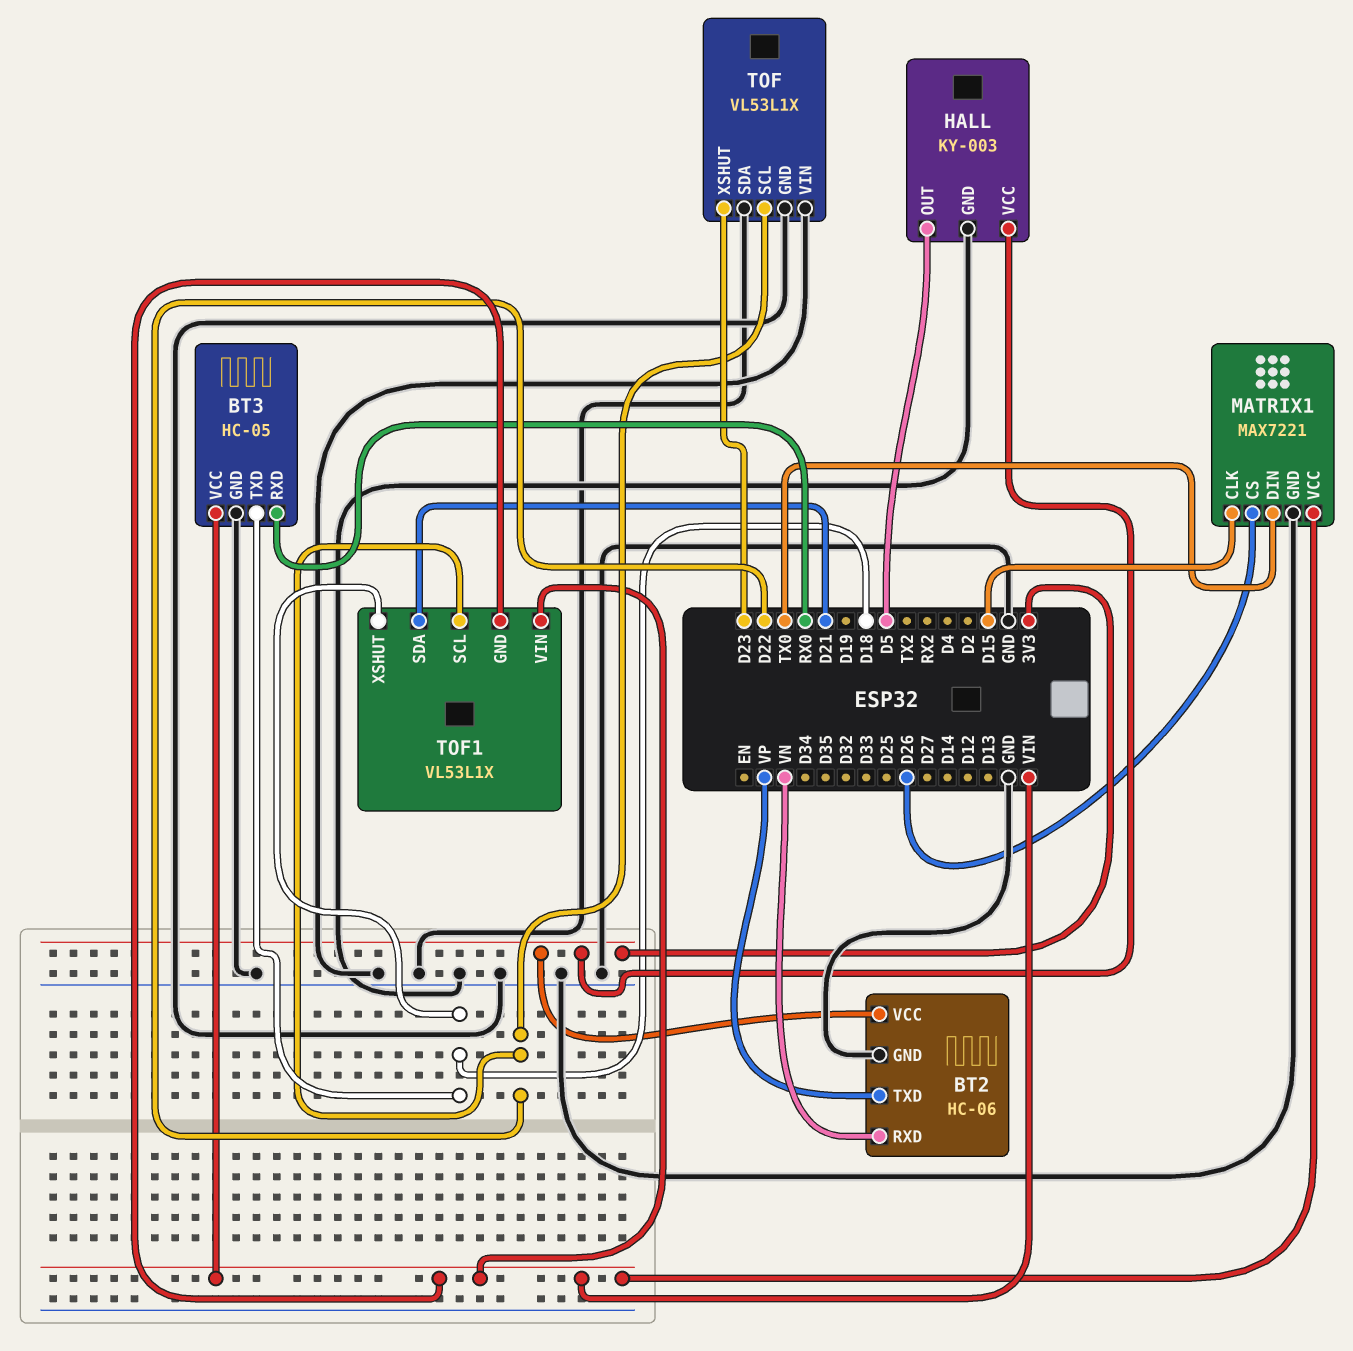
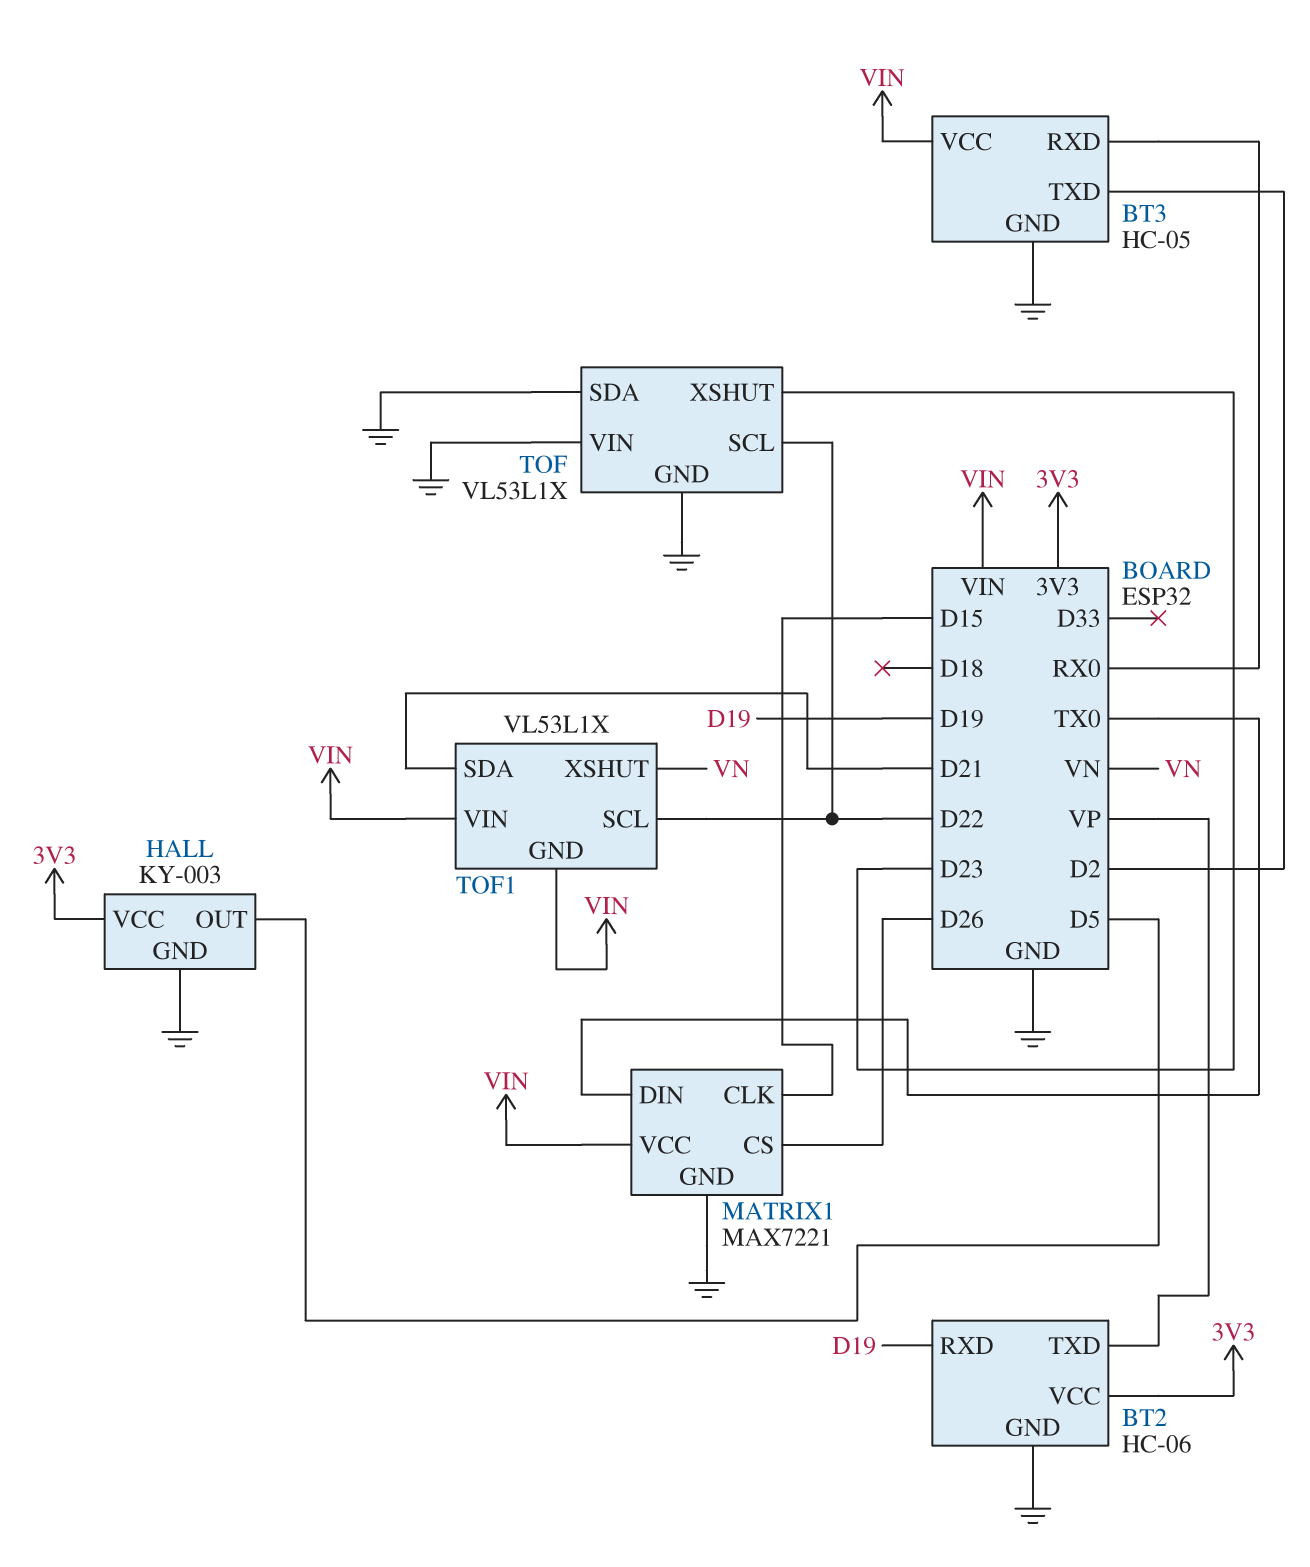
BT2 pin RXD: VN -> D19
BT3 pin TXD: D18 -> D2
TOF1 pin XSHUT: D18 -> VN

